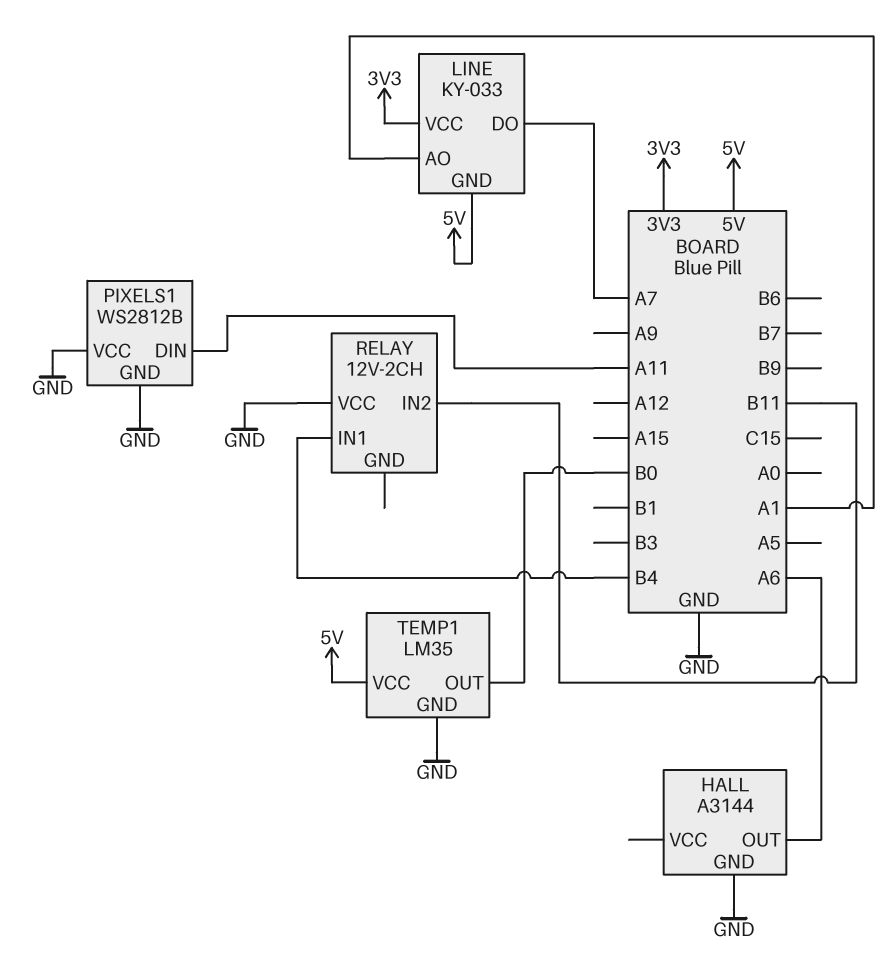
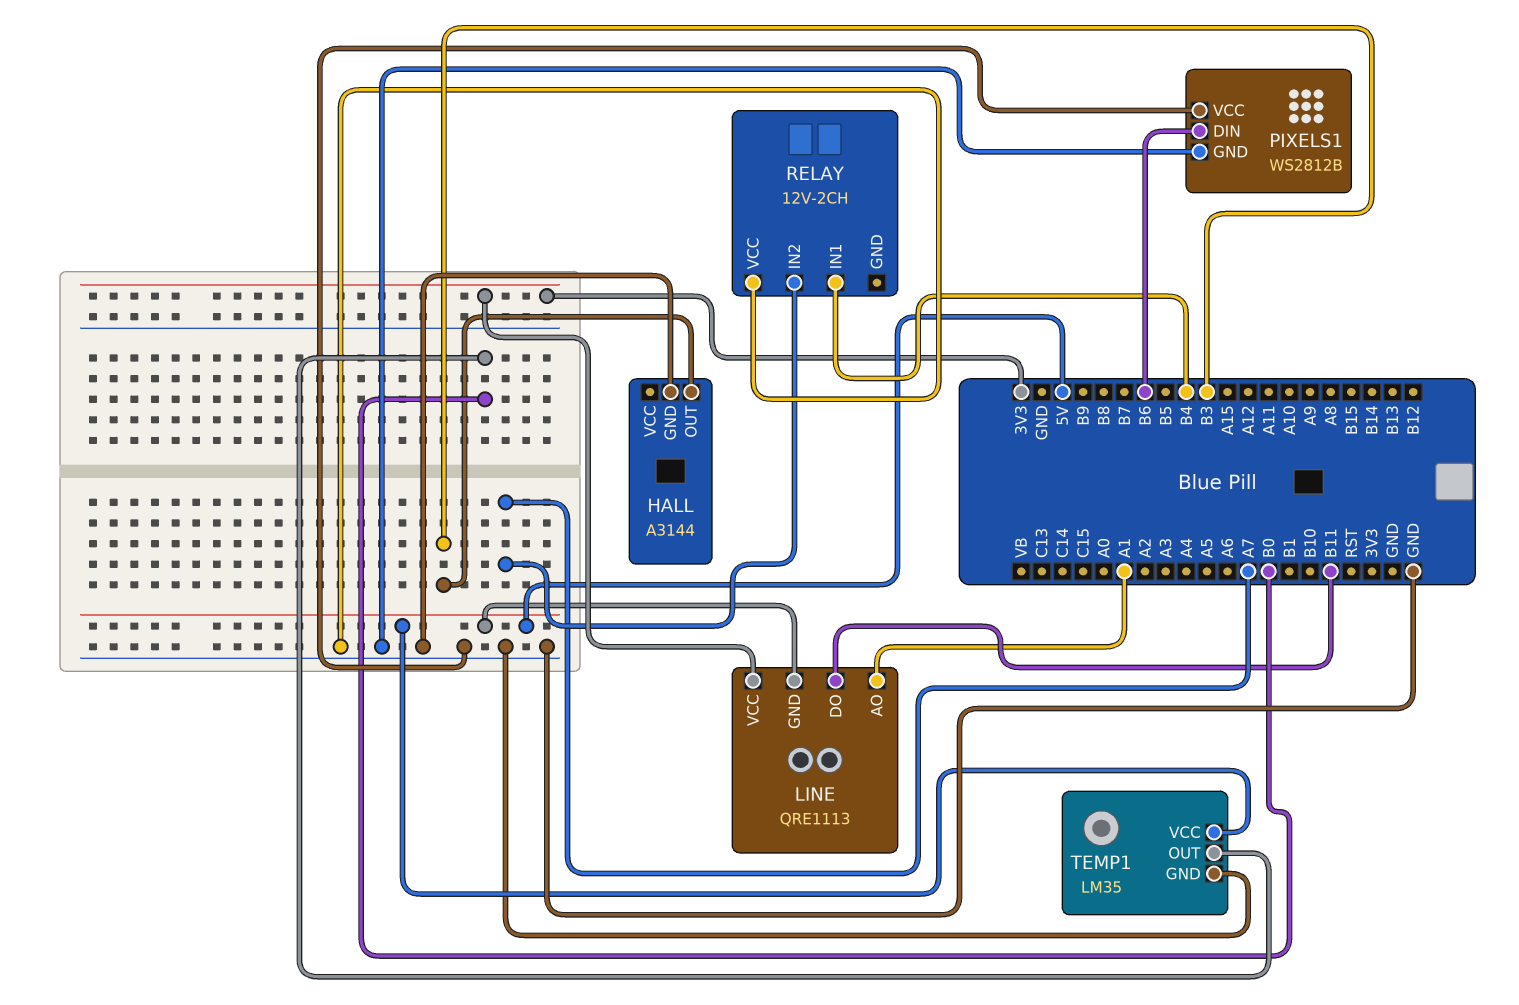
HALL pin OUT: A6 -> B3
LINE: KY-033 -> QRE1113
LINE pin DO: A7 -> B11
PIXELS1 pin DIN: A11 -> B6
RELAY pin IN2: B11 -> A7

